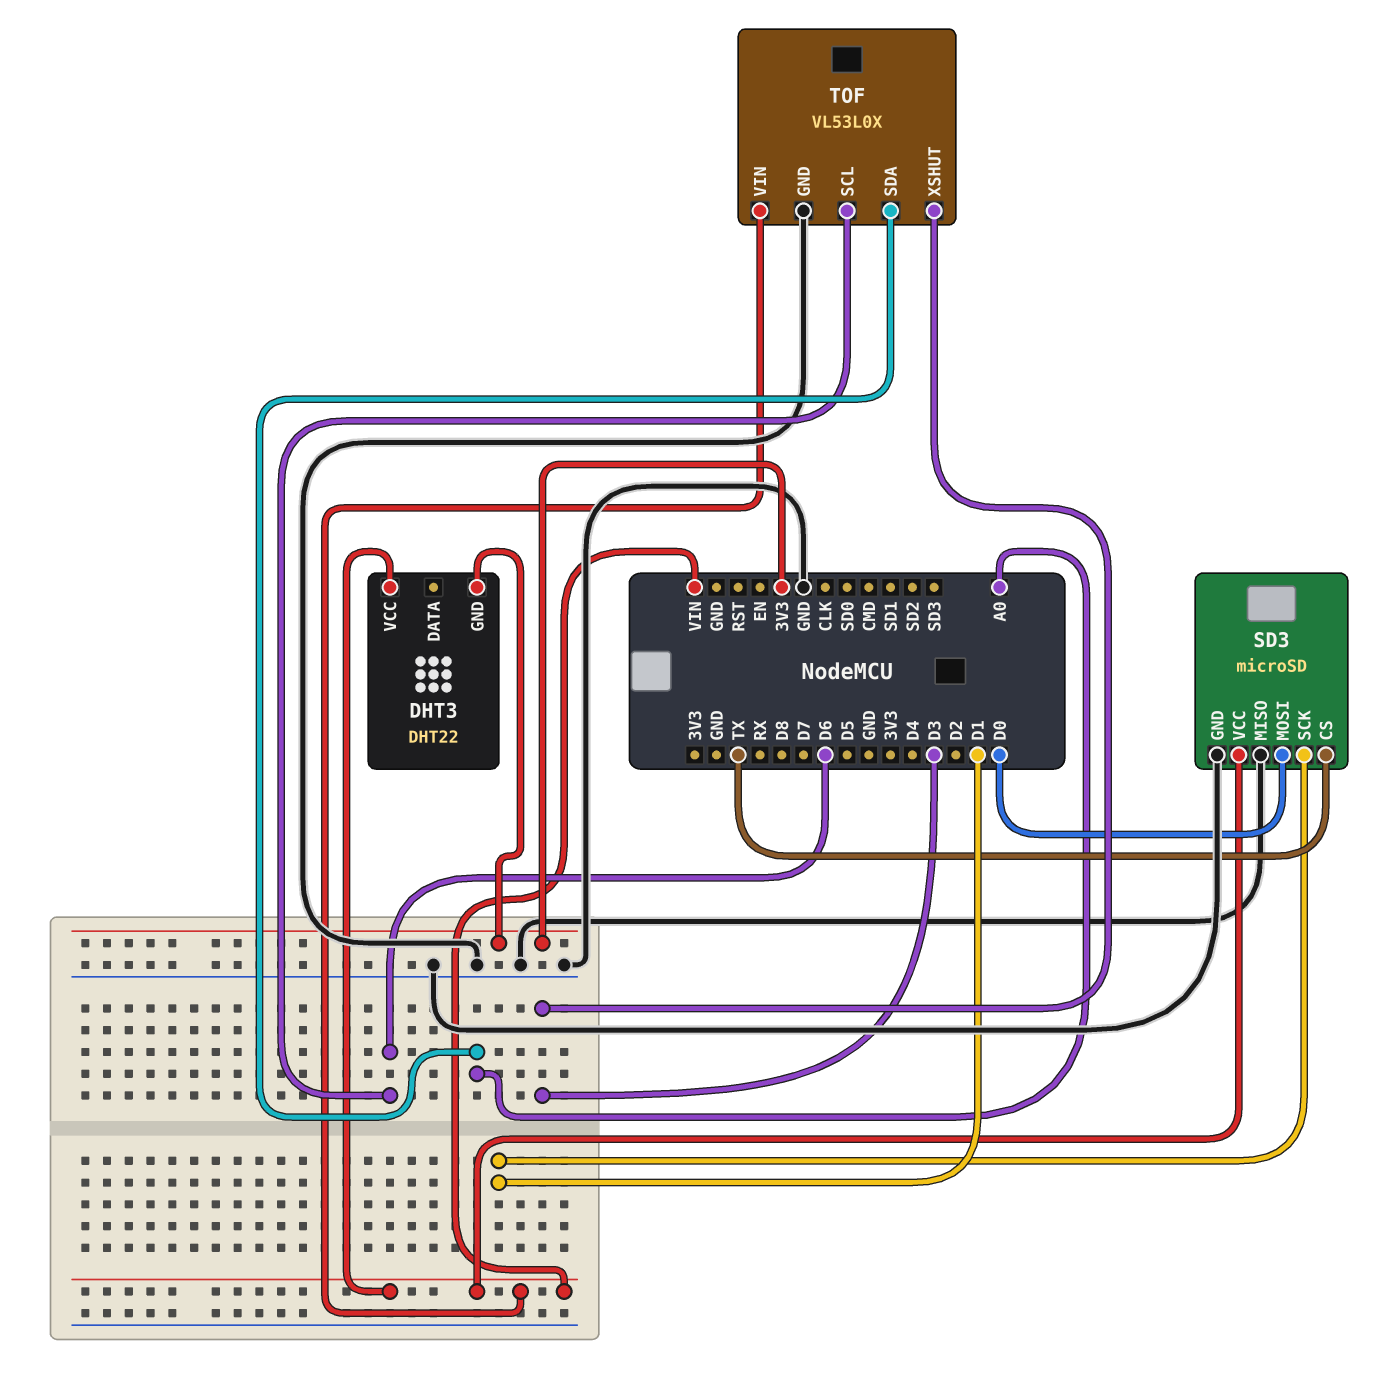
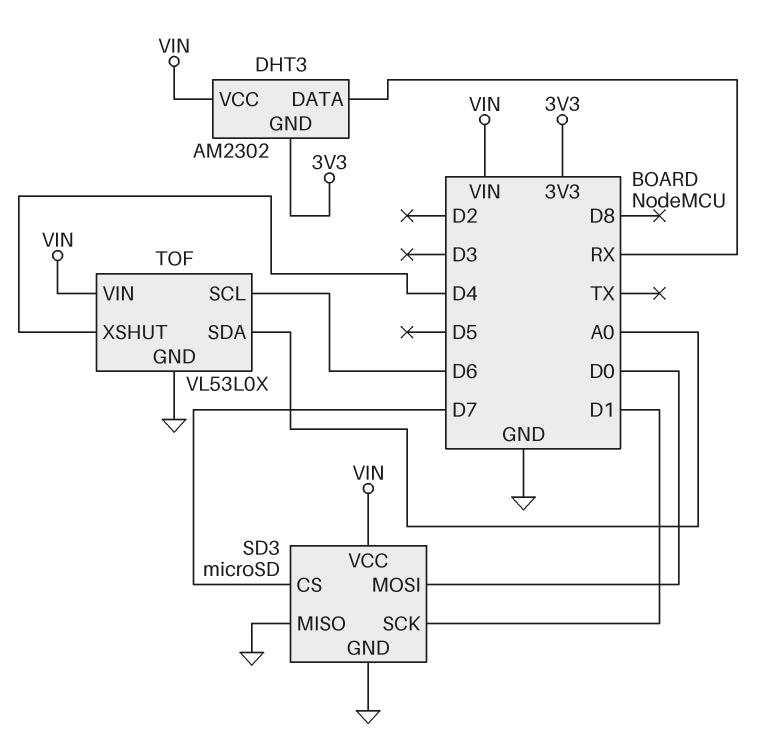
DHT3: DHT22 -> AM2302
DHT3 pin DATA: none -> RX
SD3 pin CS: TX -> D7
TOF pin XSHUT: D3 -> D4

